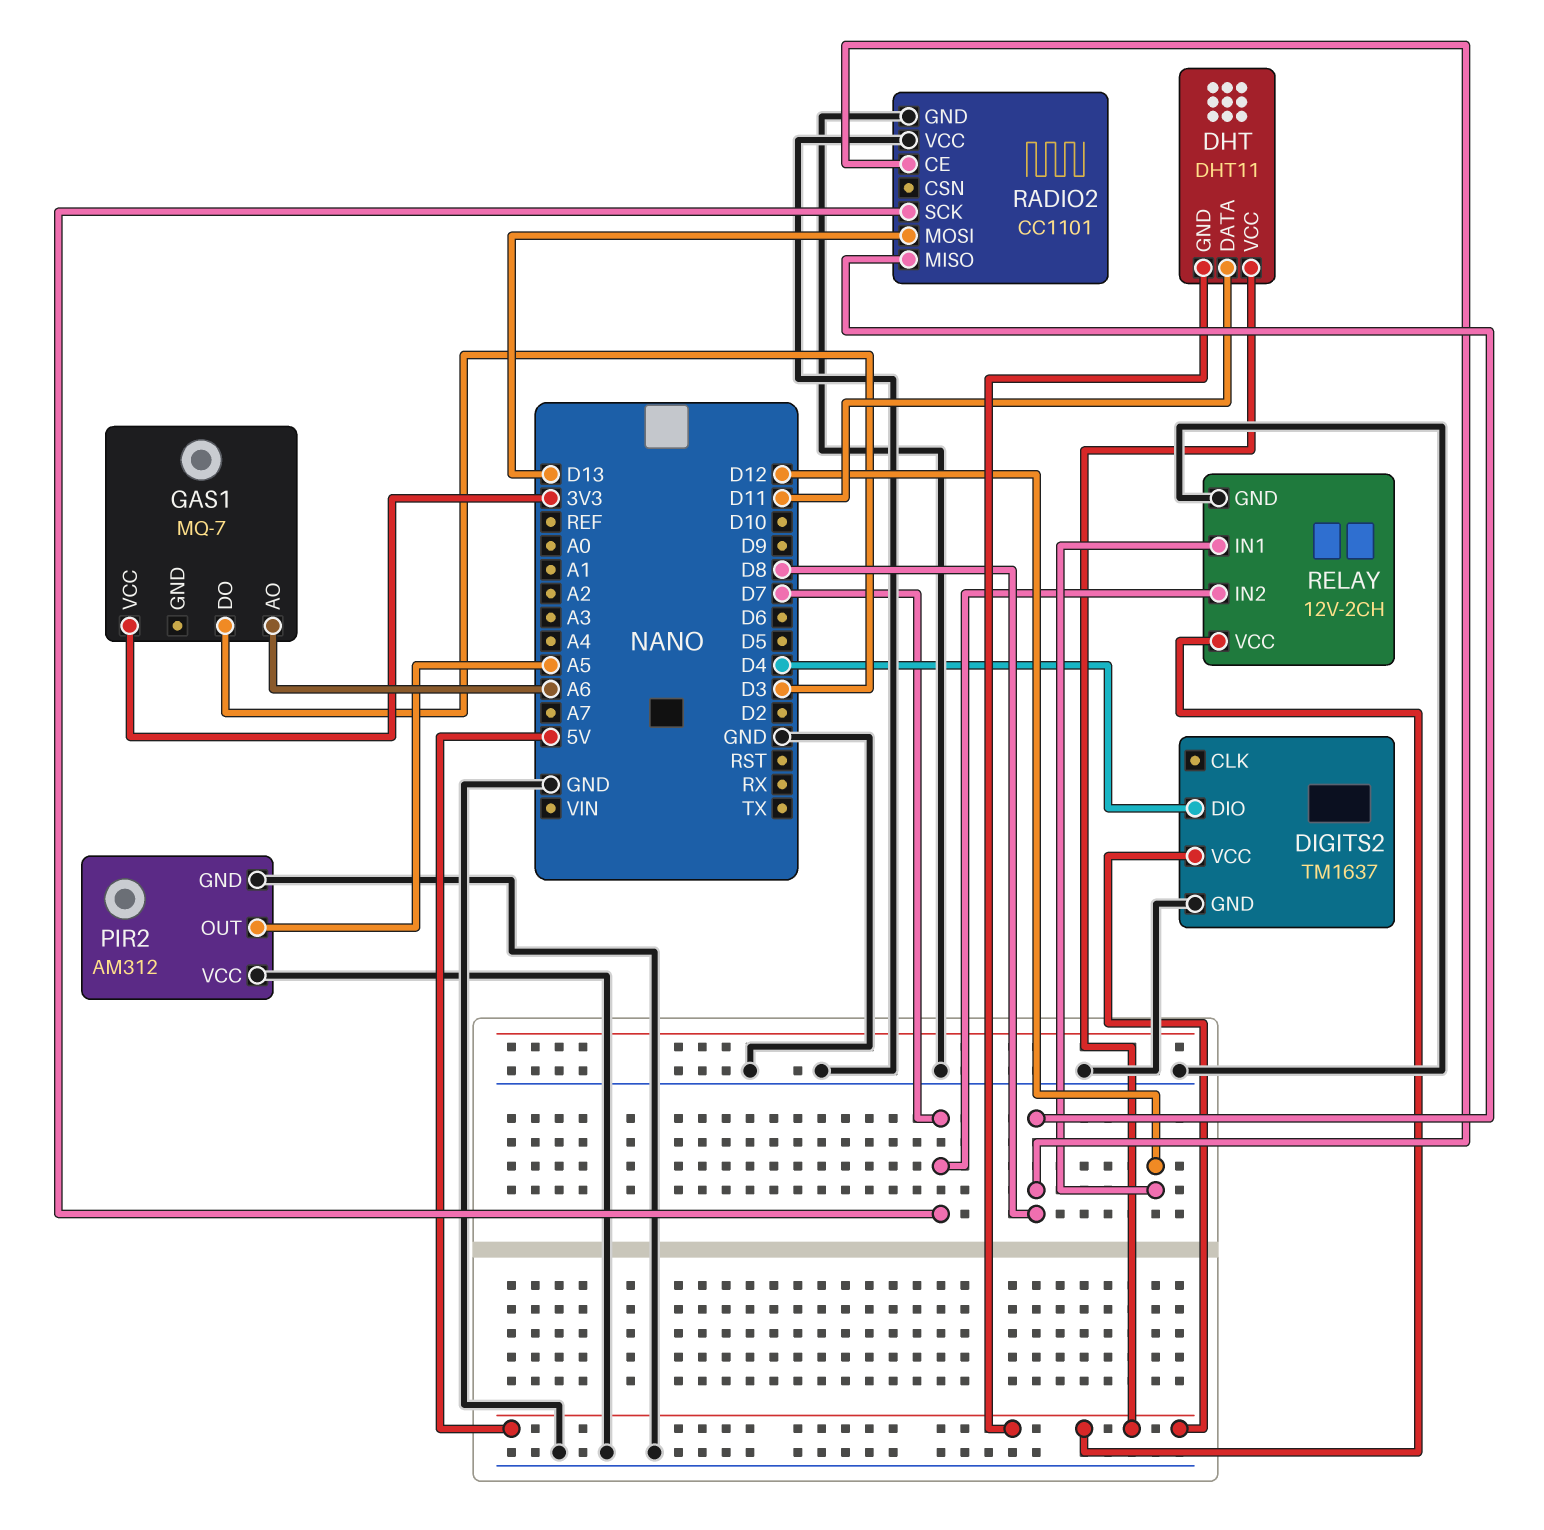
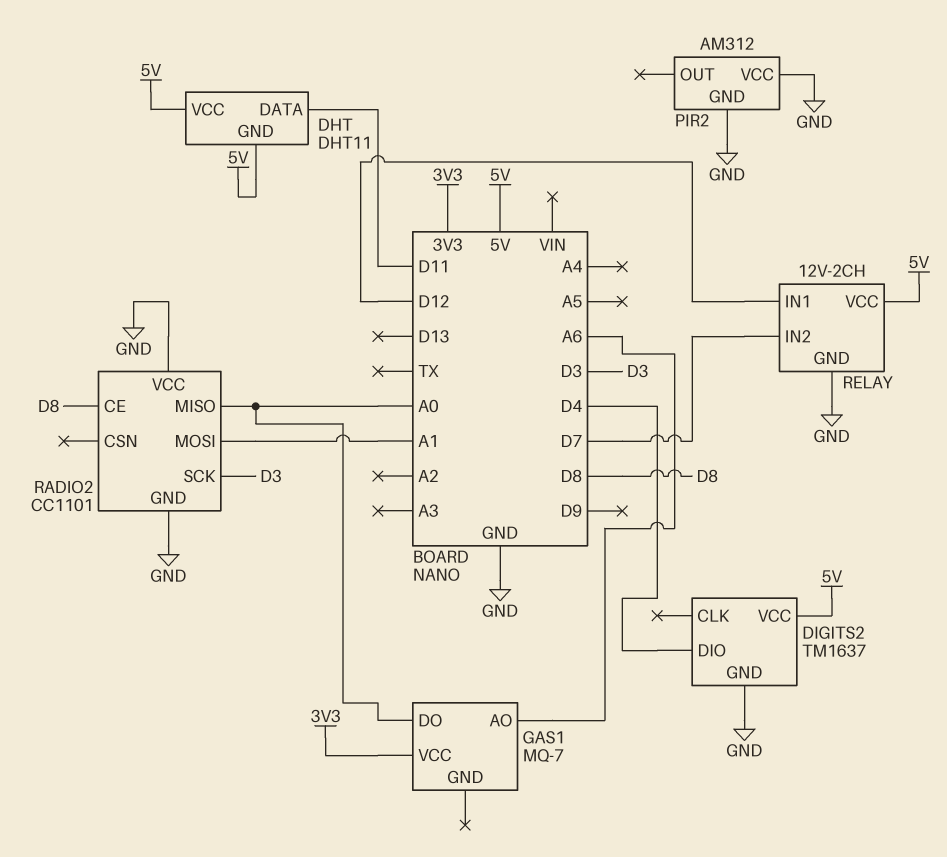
GAS1 pin DO: D3 -> A0
PIR2 pin OUT: A5 -> none
RADIO2 pin MISO: D8 -> A0
RADIO2 pin MOSI: D13 -> A1
RADIO2 pin SCK: D7 -> D3

